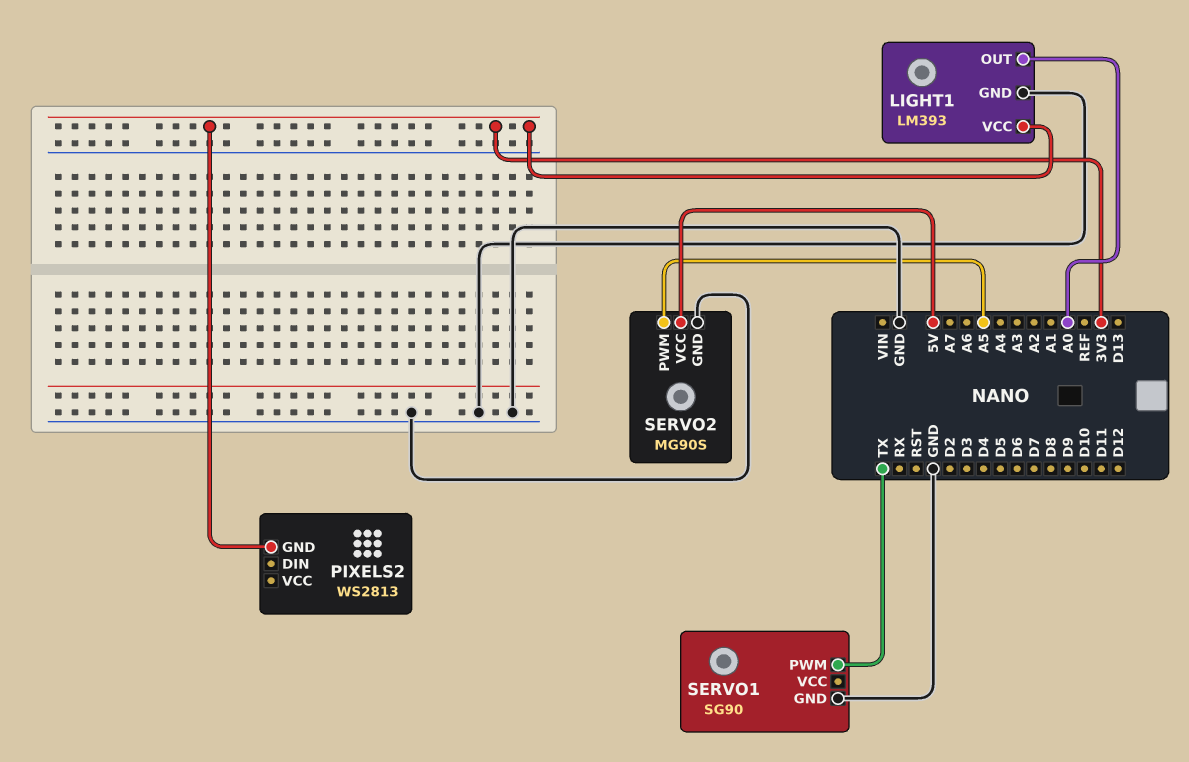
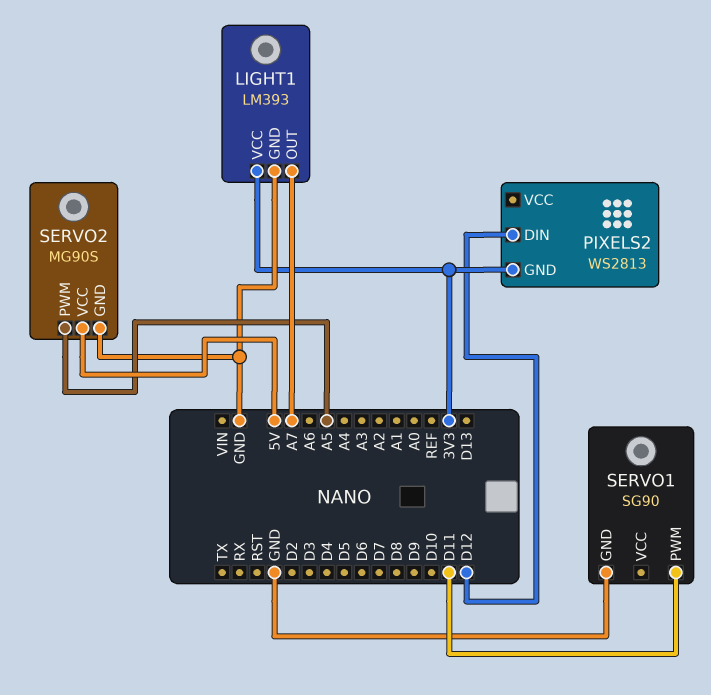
LIGHT1 pin OUT: A0 -> A7
PIXELS2 pin DIN: none -> D12
SERVO1 pin PWM: TX -> D11

